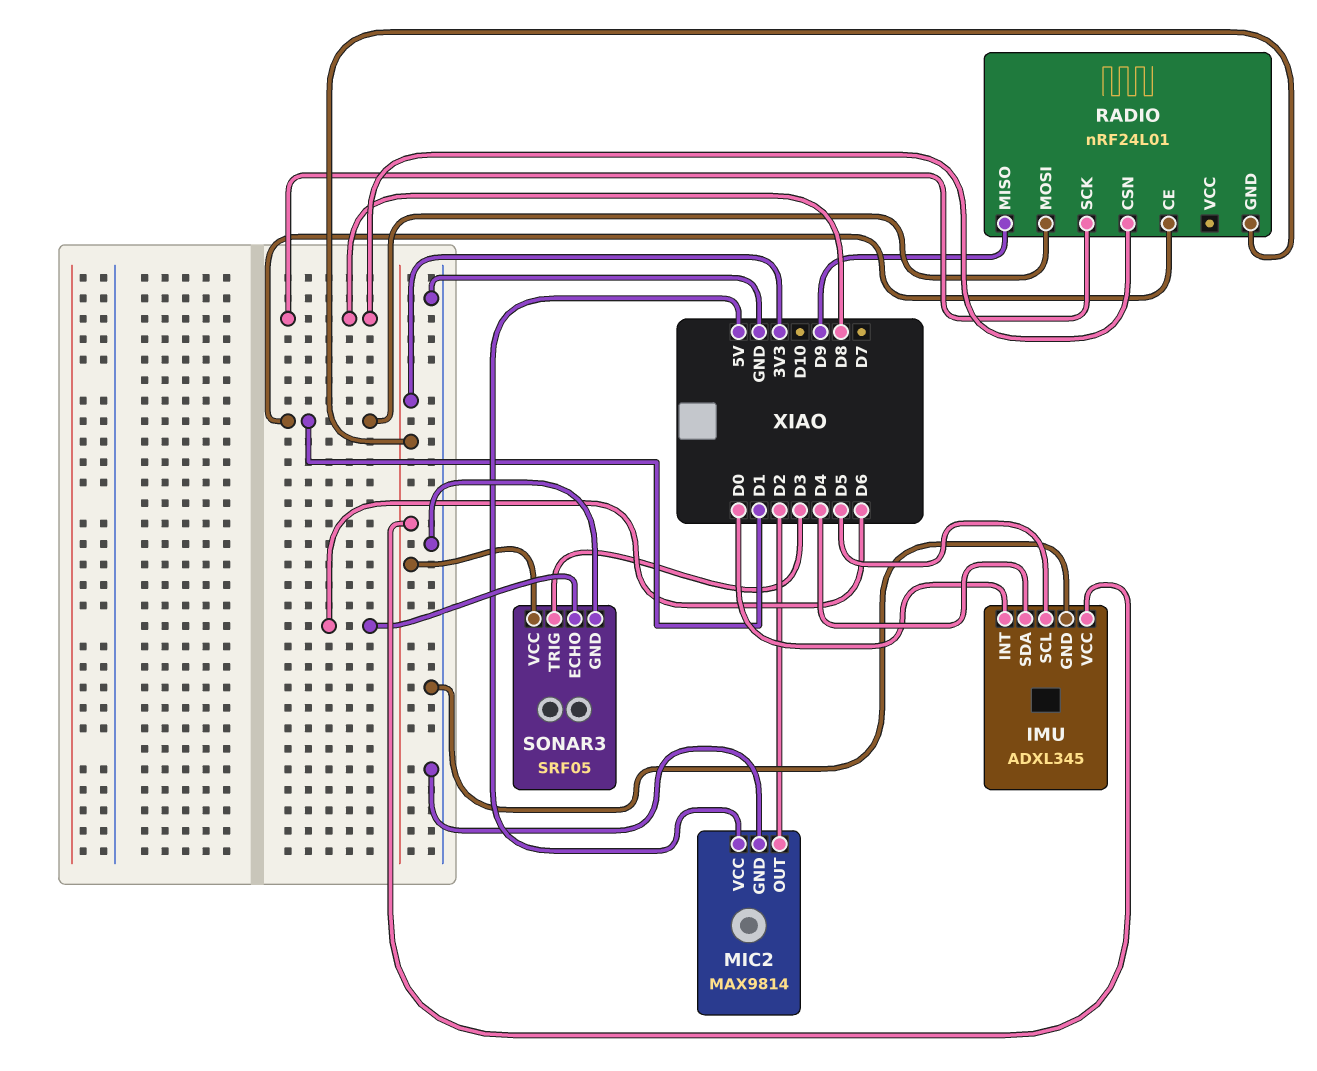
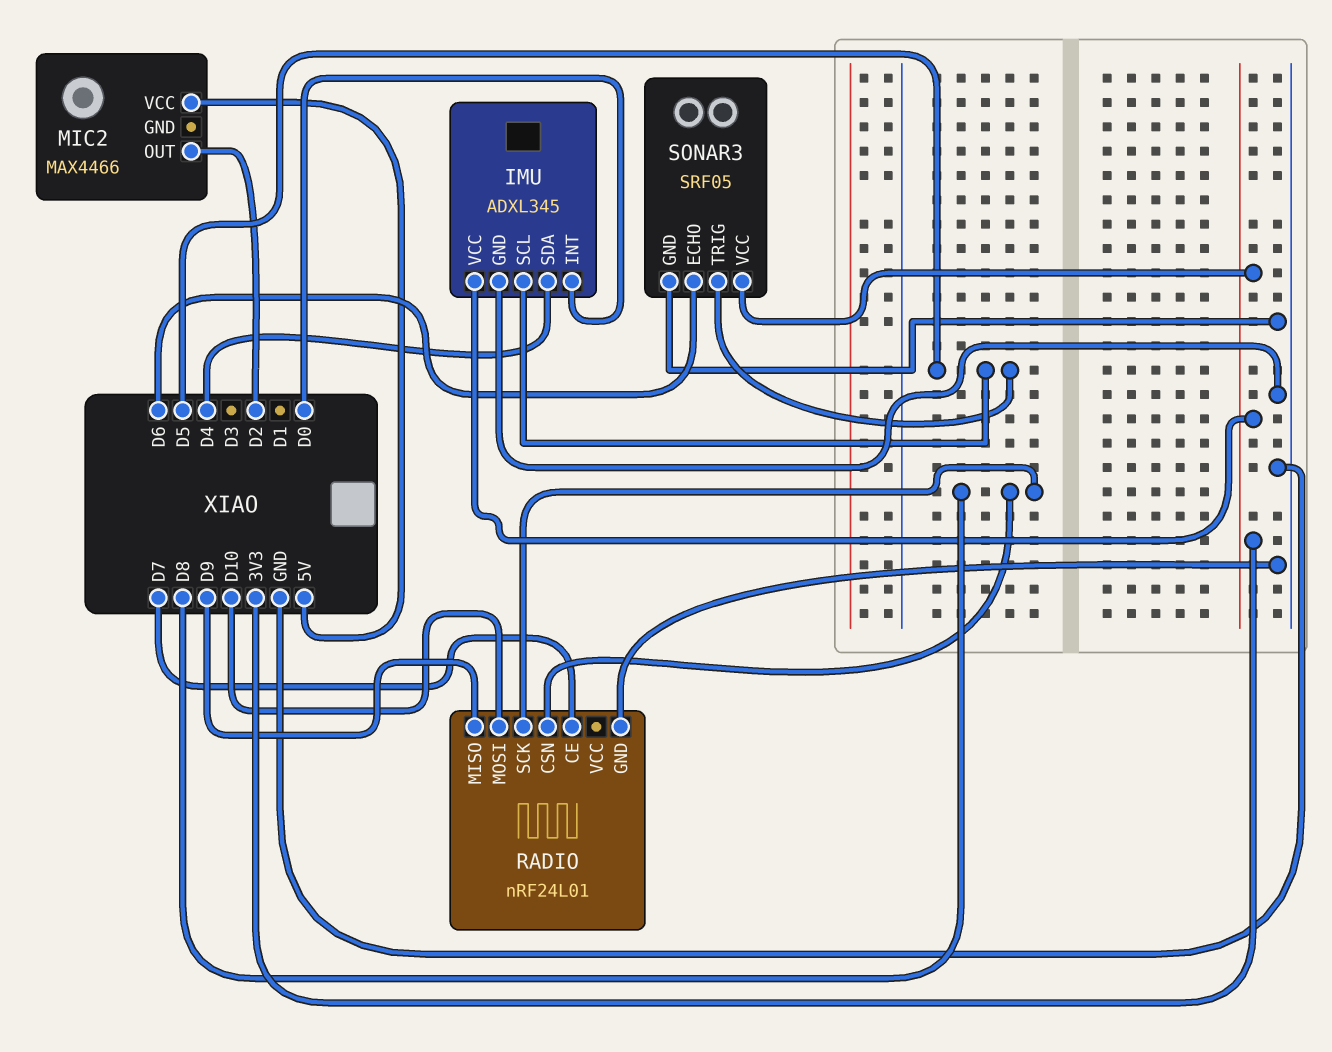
MIC2: MAX9814 -> MAX4466
MIC2 pin GND: GND -> none
RADIO pin CE: D1 -> D7
RADIO pin GND: 3V3 -> GND
RADIO pin MOSI: D1 -> D10
SONAR3 pin TRIG: D3 -> D5

